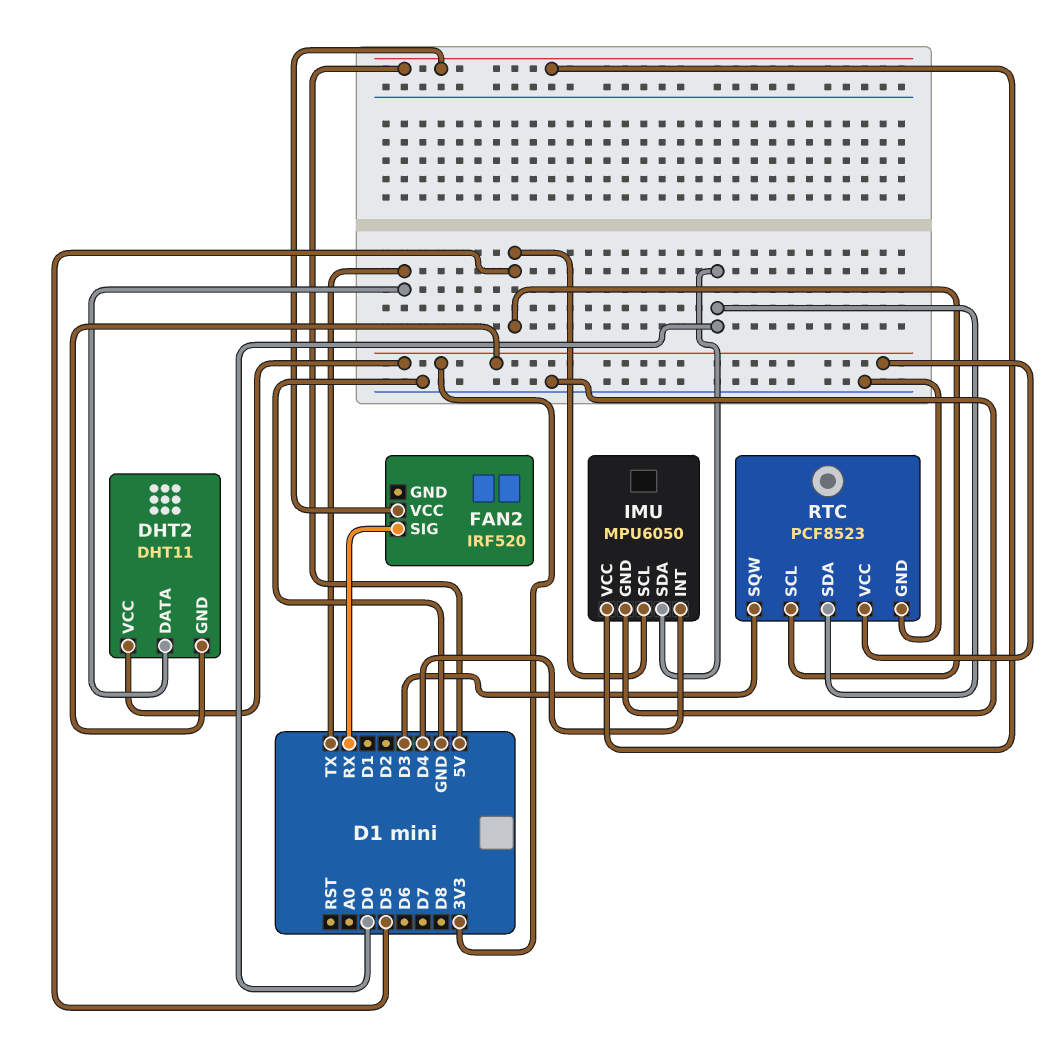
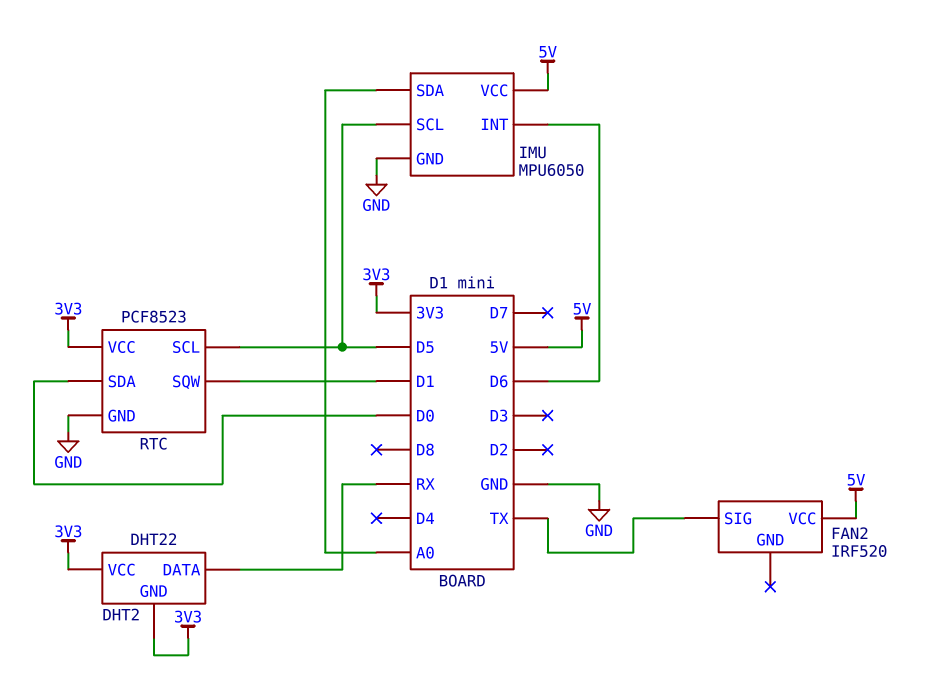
DHT2: DHT11 -> DHT22
DHT2 pin DATA: TX -> RX
FAN2 pin SIG: RX -> TX
IMU pin INT: D4 -> D6
IMU pin SDA: D0 -> A0
RTC pin SQW: D3 -> D1

